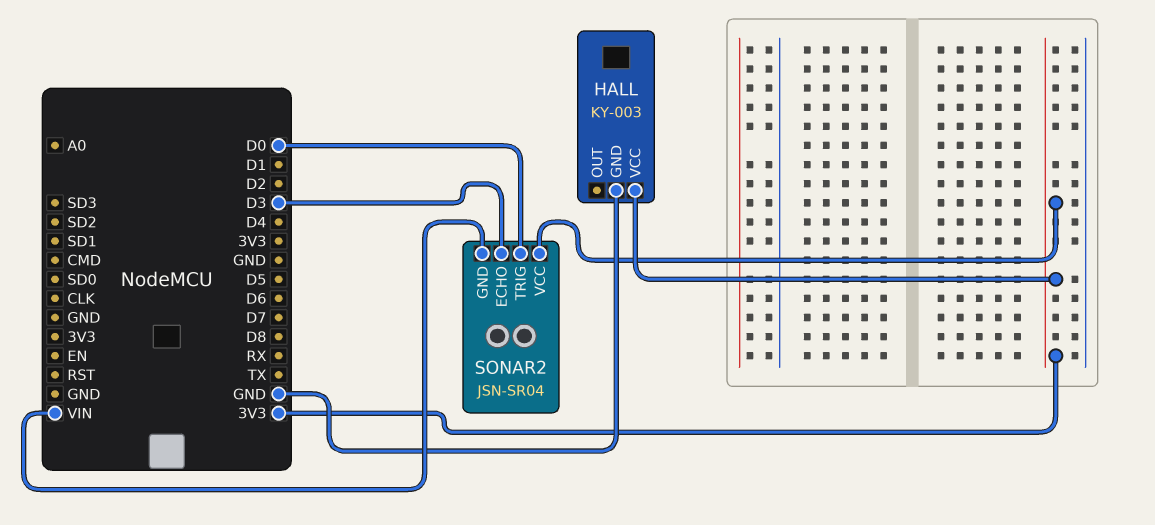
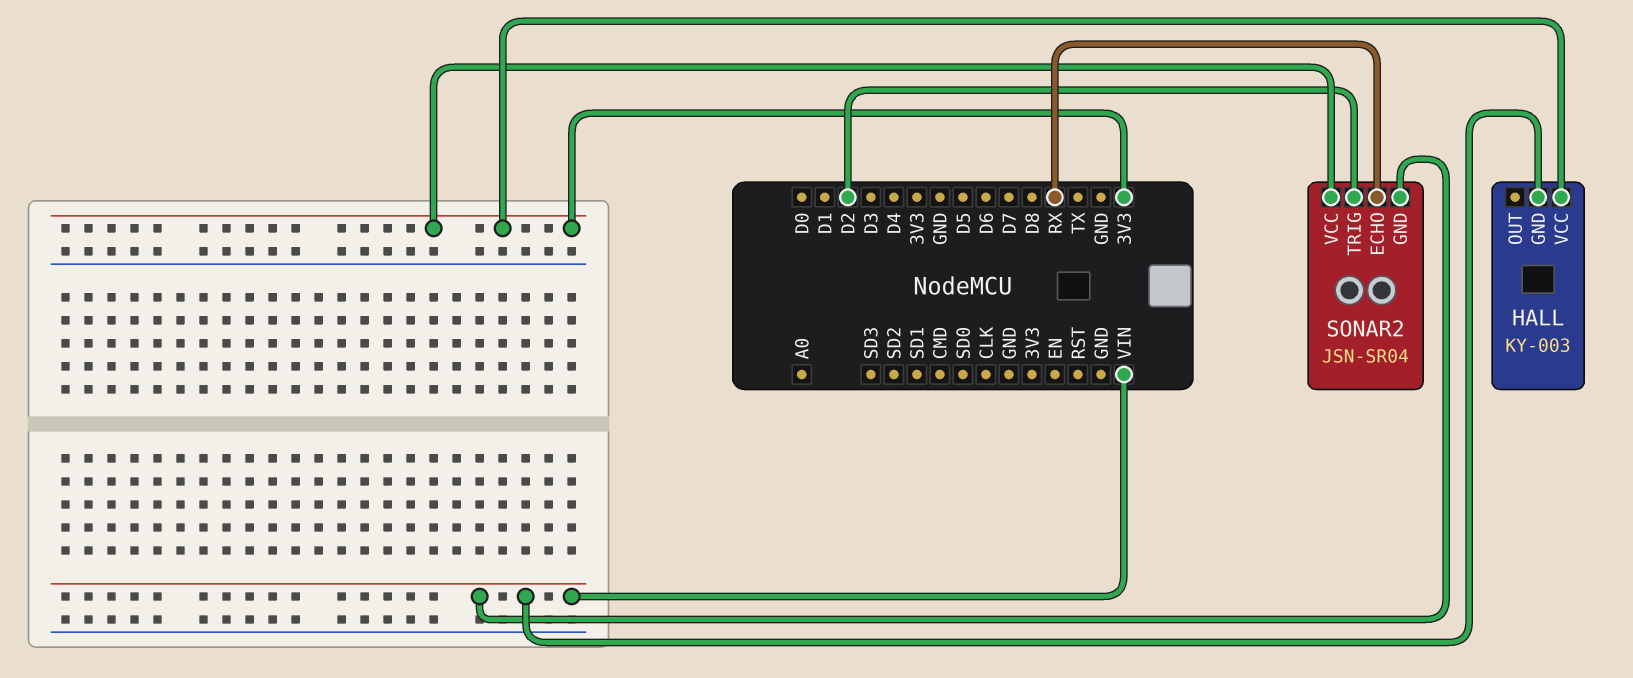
HALL pin GND: GND -> VIN
SONAR2 pin ECHO: D3 -> RX
SONAR2 pin TRIG: D0 -> D2

